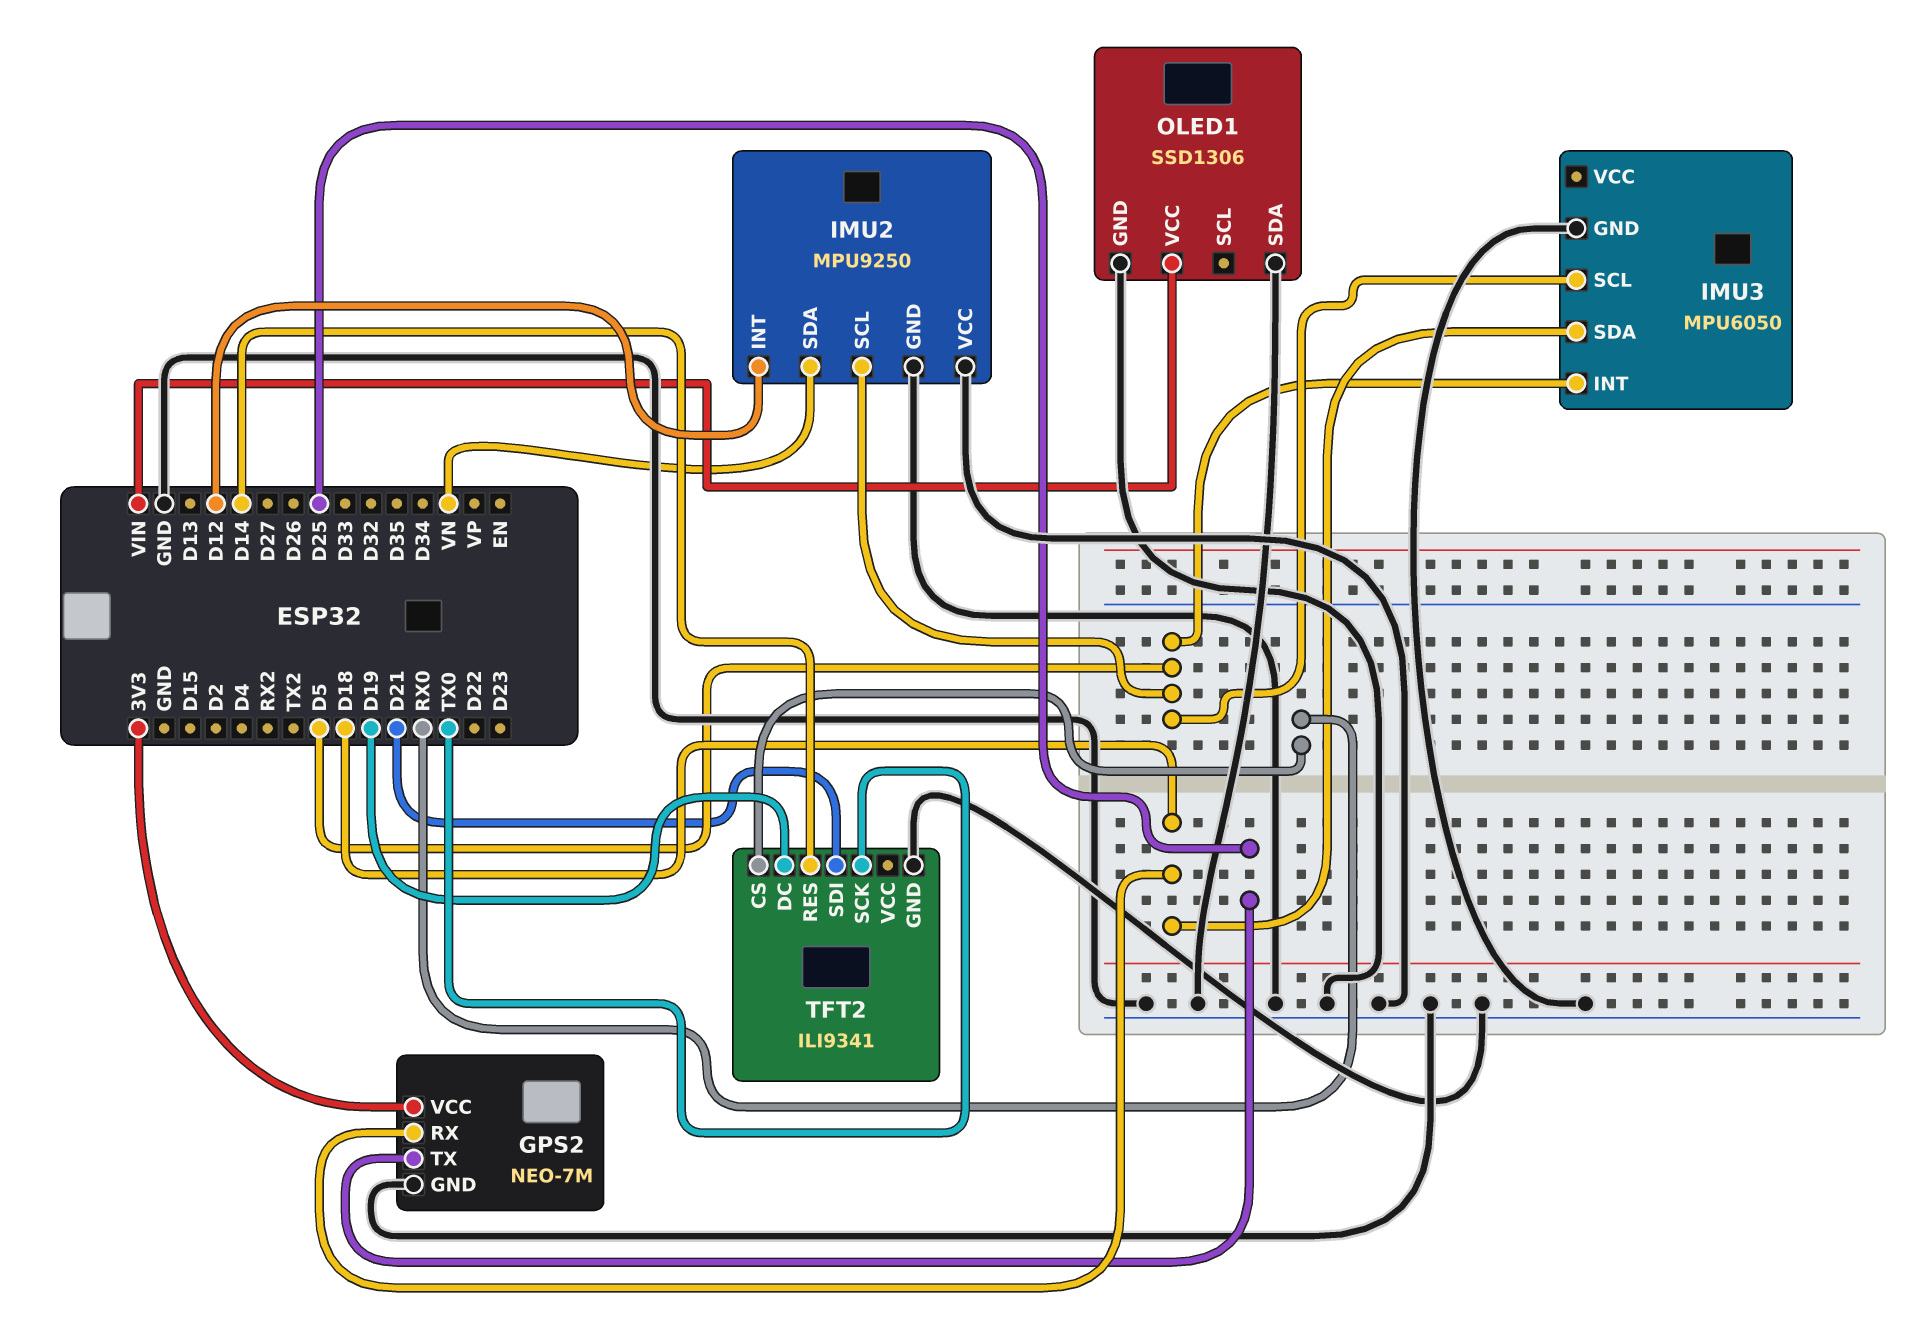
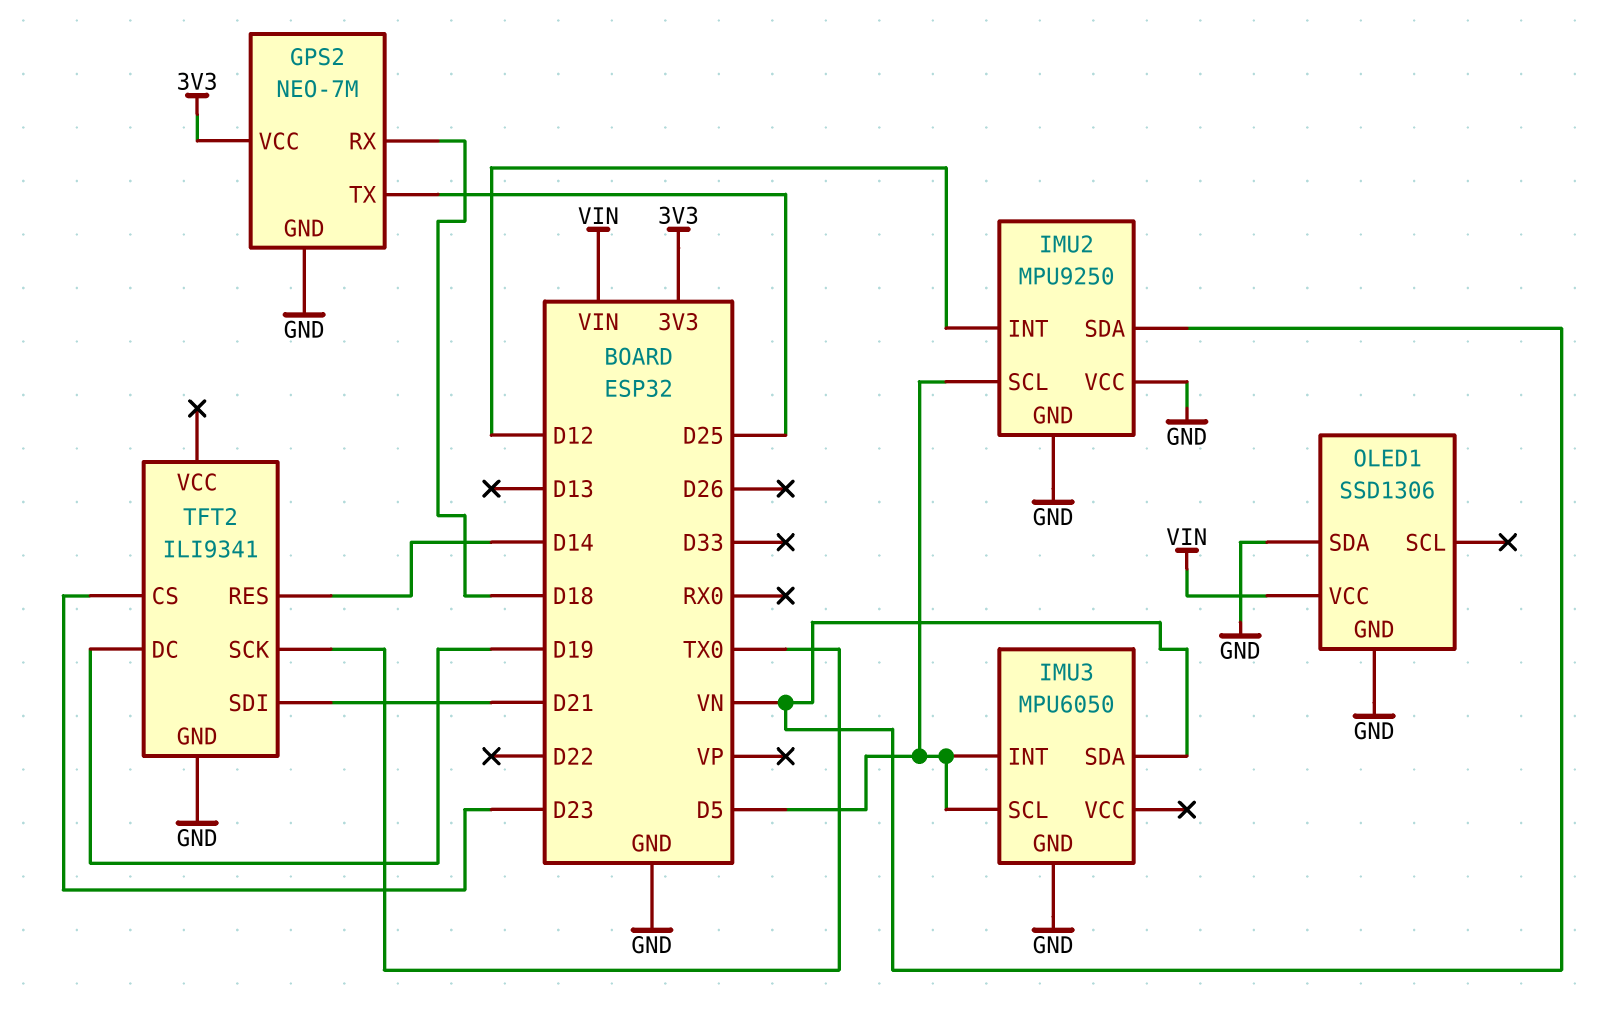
IMU3 pin SDA: D18 -> VN
TFT2 pin CS: RX0 -> D23

